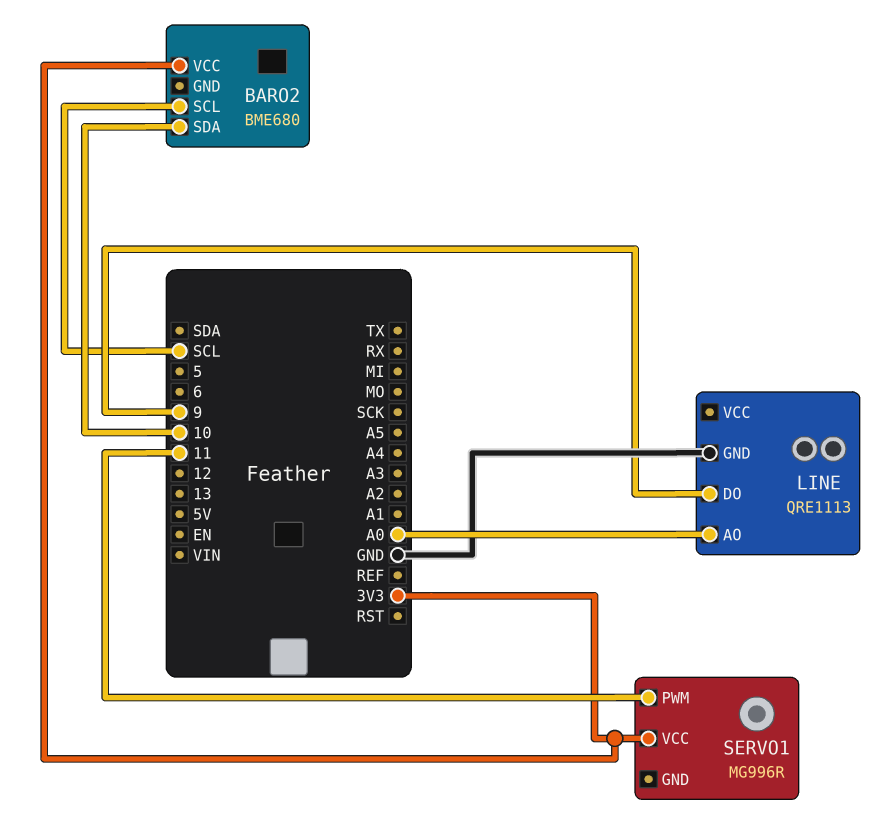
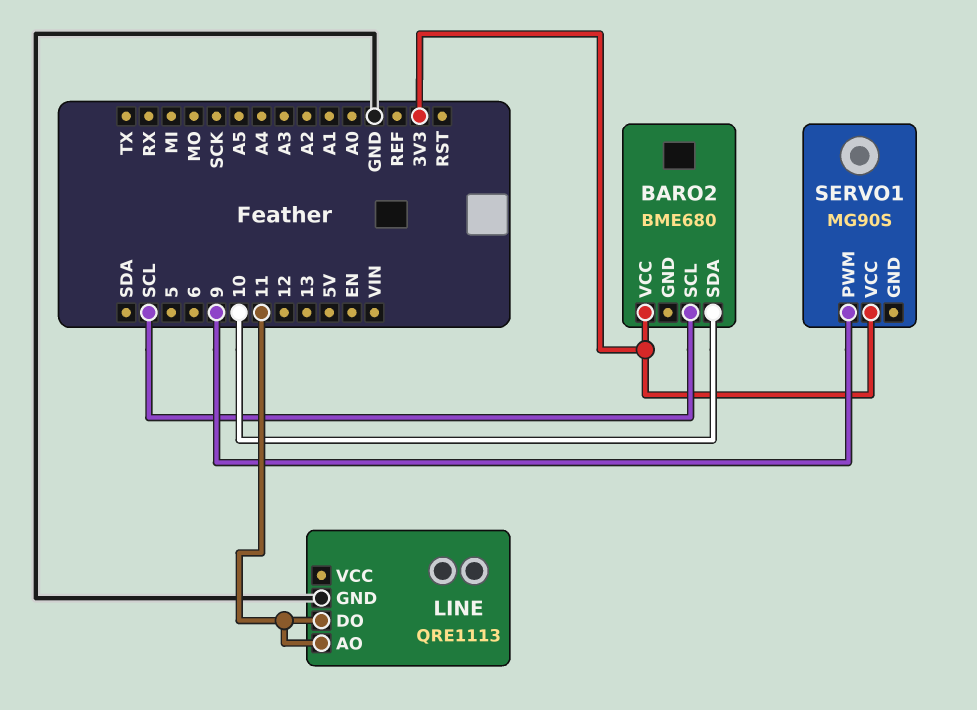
LINE pin AO: A0 -> 11
LINE pin DO: 9 -> 11
SERVO1: MG996R -> MG90S
SERVO1 pin PWM: 11 -> 9

